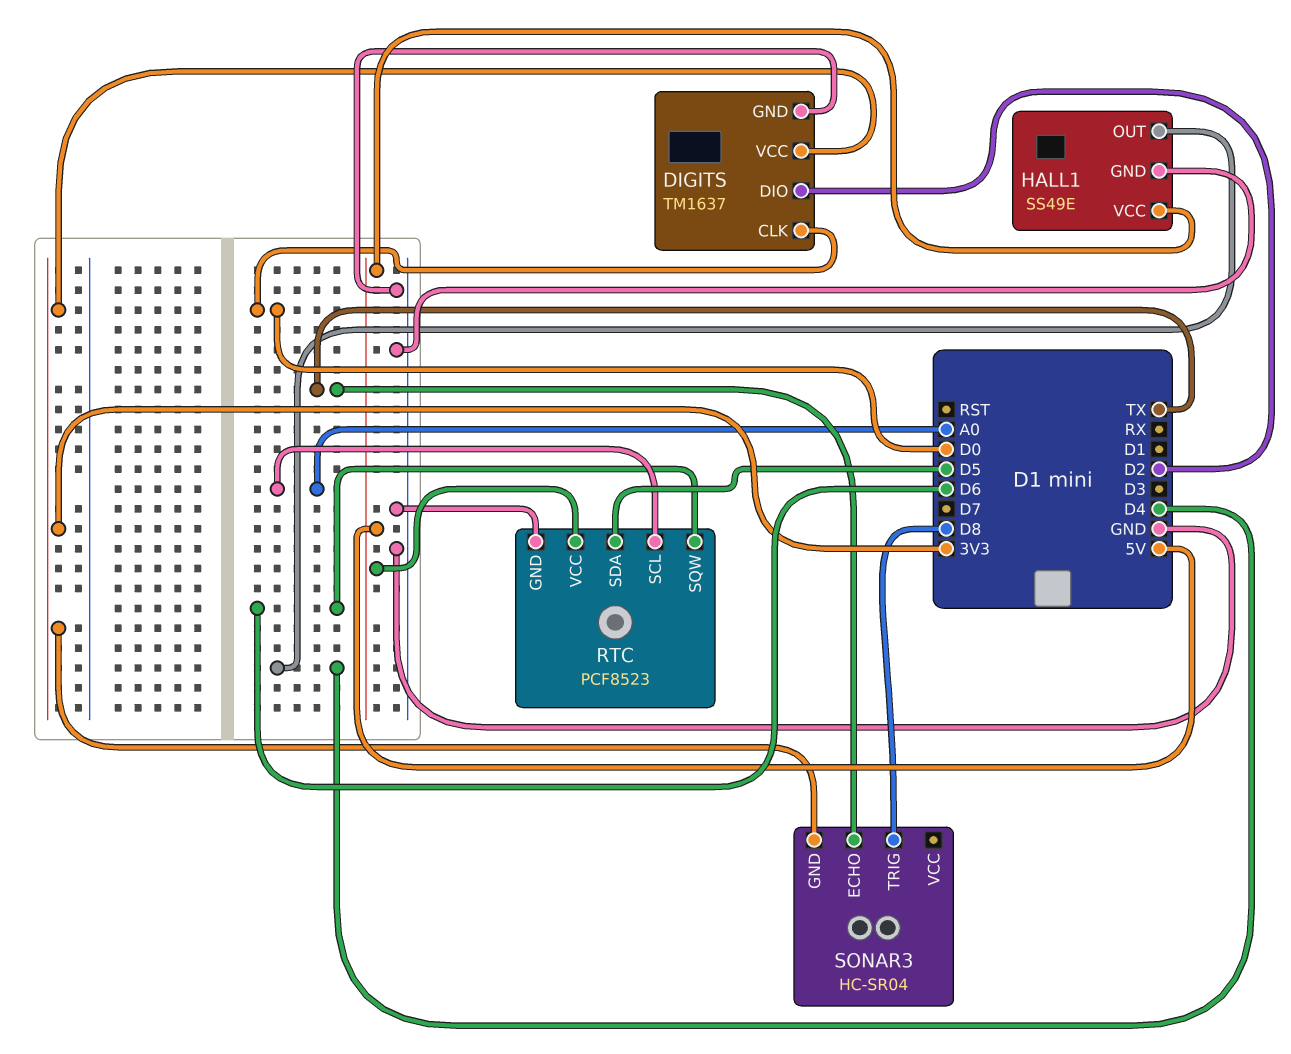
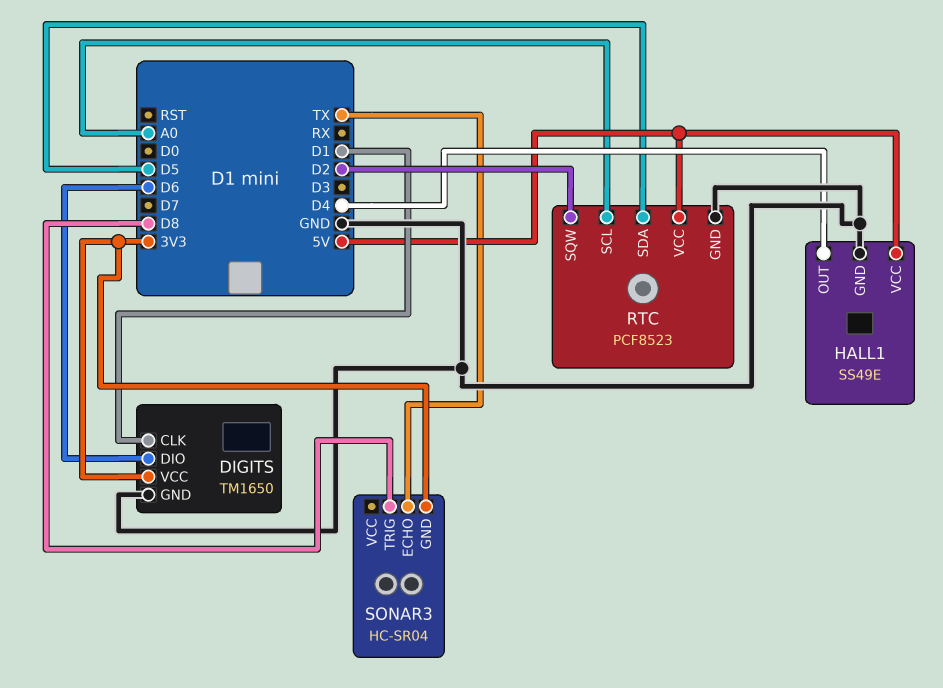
DIGITS: TM1637 -> TM1650
DIGITS pin CLK: D0 -> D1
DIGITS pin DIO: D2 -> D6
RTC pin SQW: D6 -> D2

